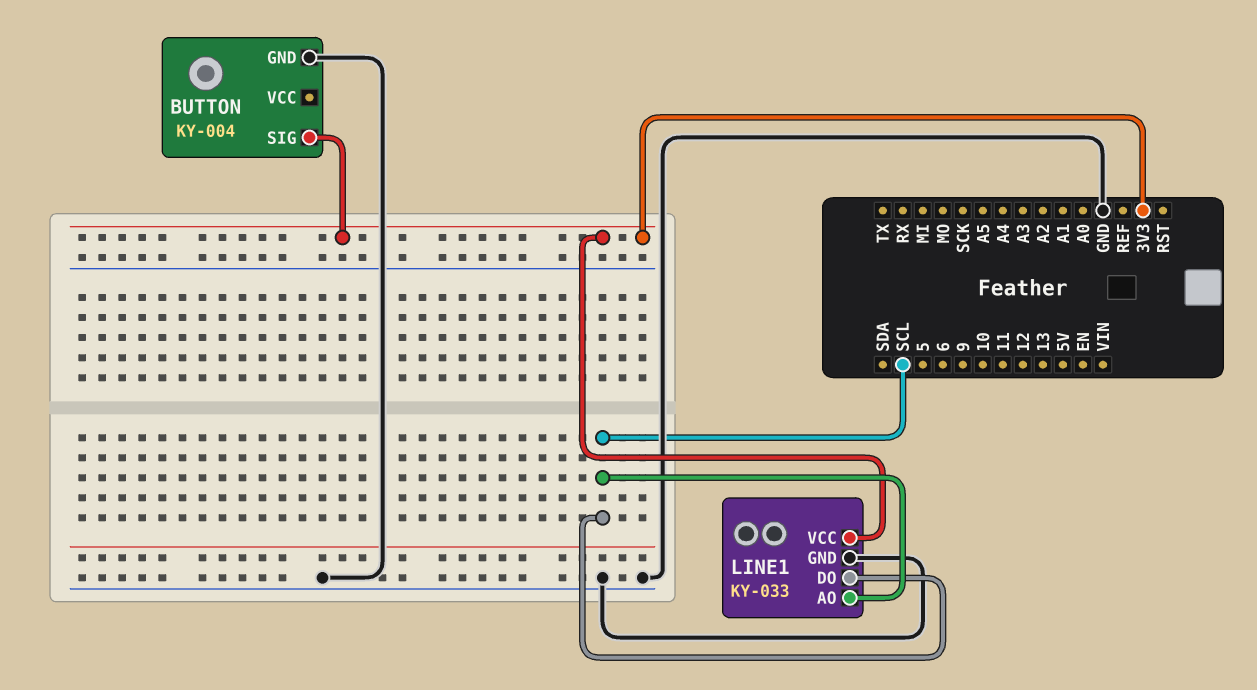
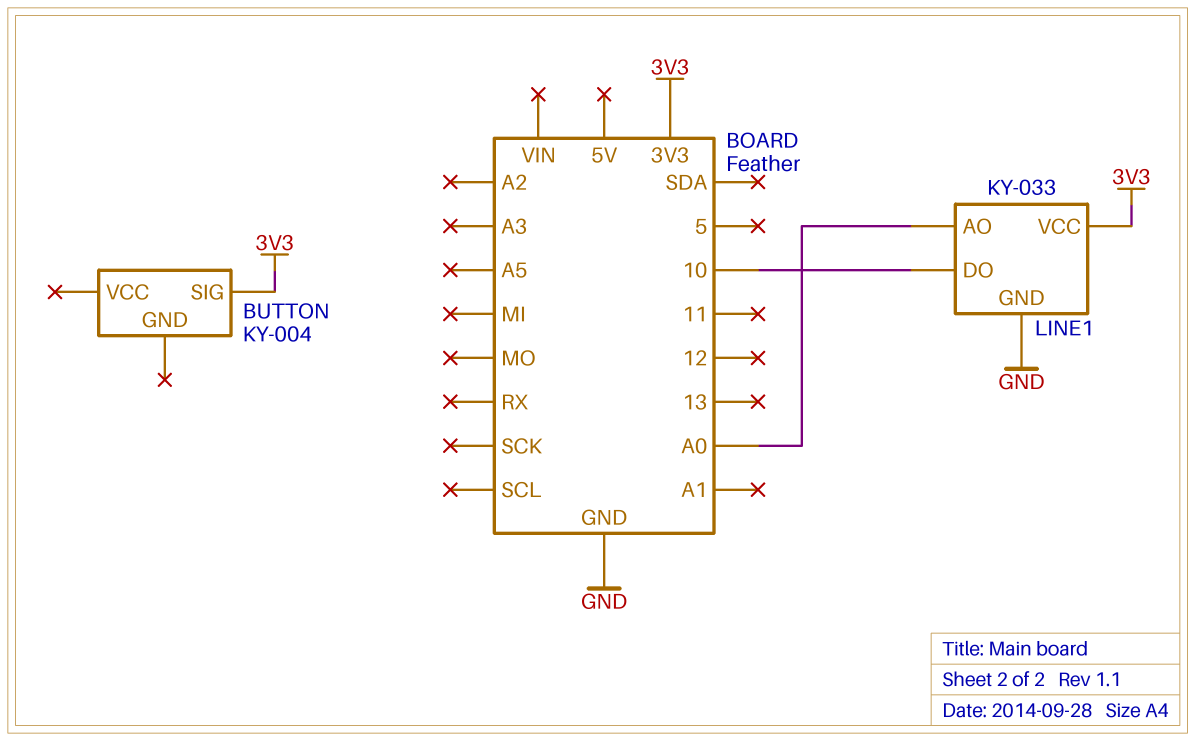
BUTTON pin GND: GND -> none
LINE1 pin AO: SCL -> A0
LINE1 pin DO: SCL -> 10

